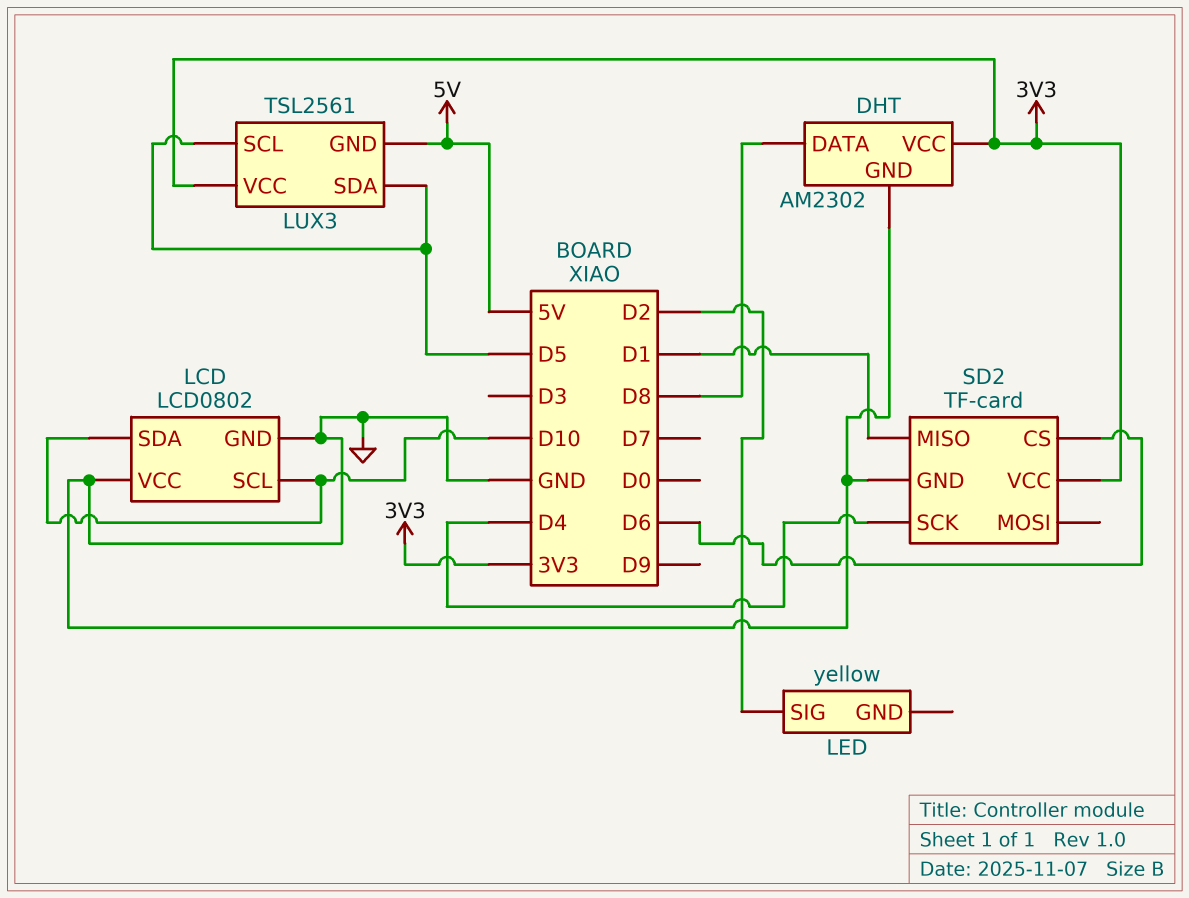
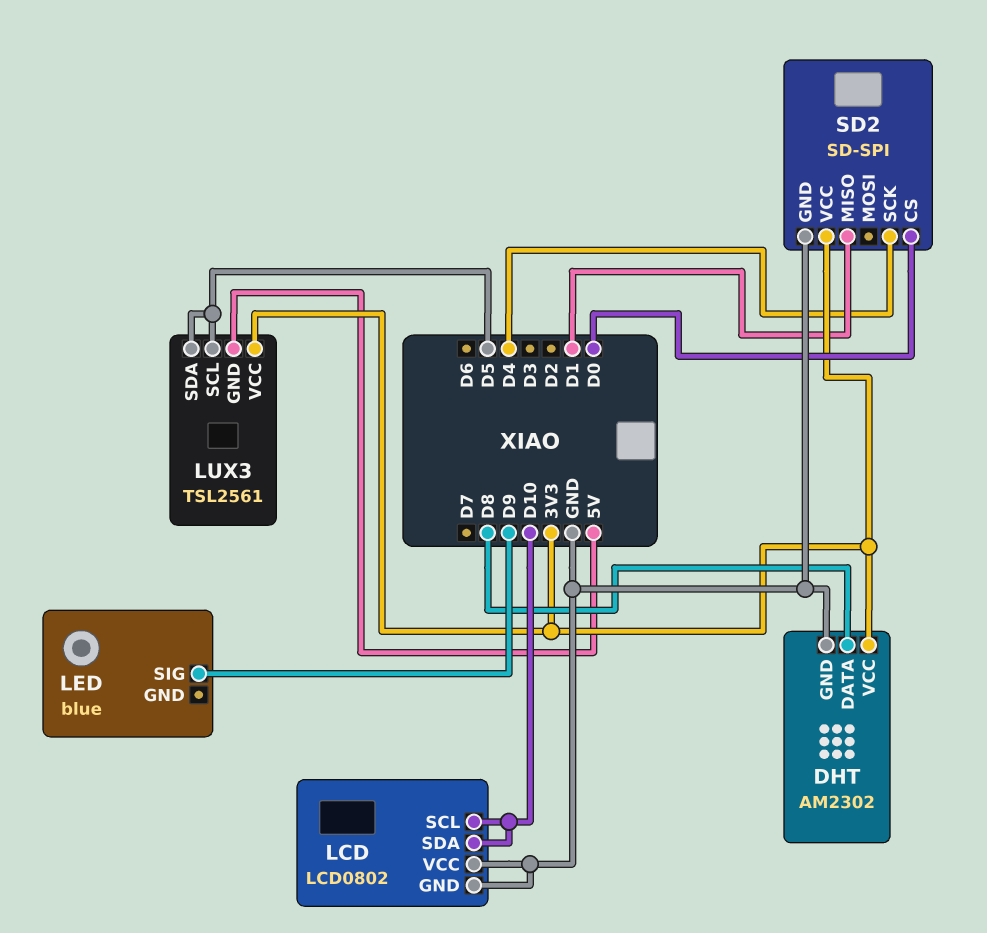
LED: yellow -> blue
LED pin SIG: D2 -> D9
SD2: TF-card -> SD-SPI
SD2 pin CS: D6 -> D0

